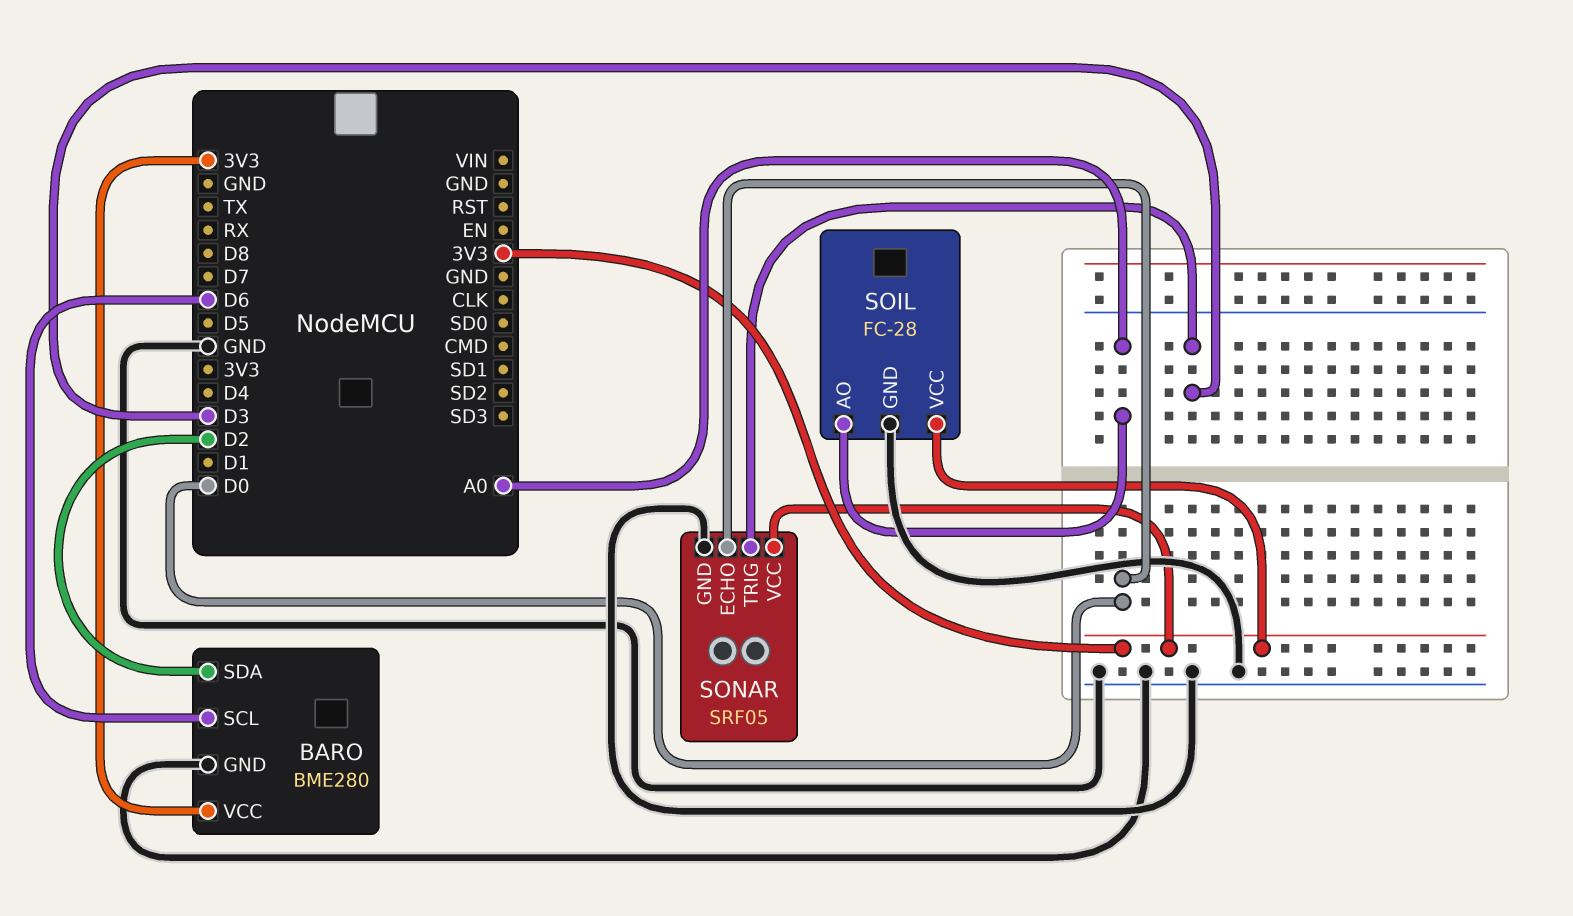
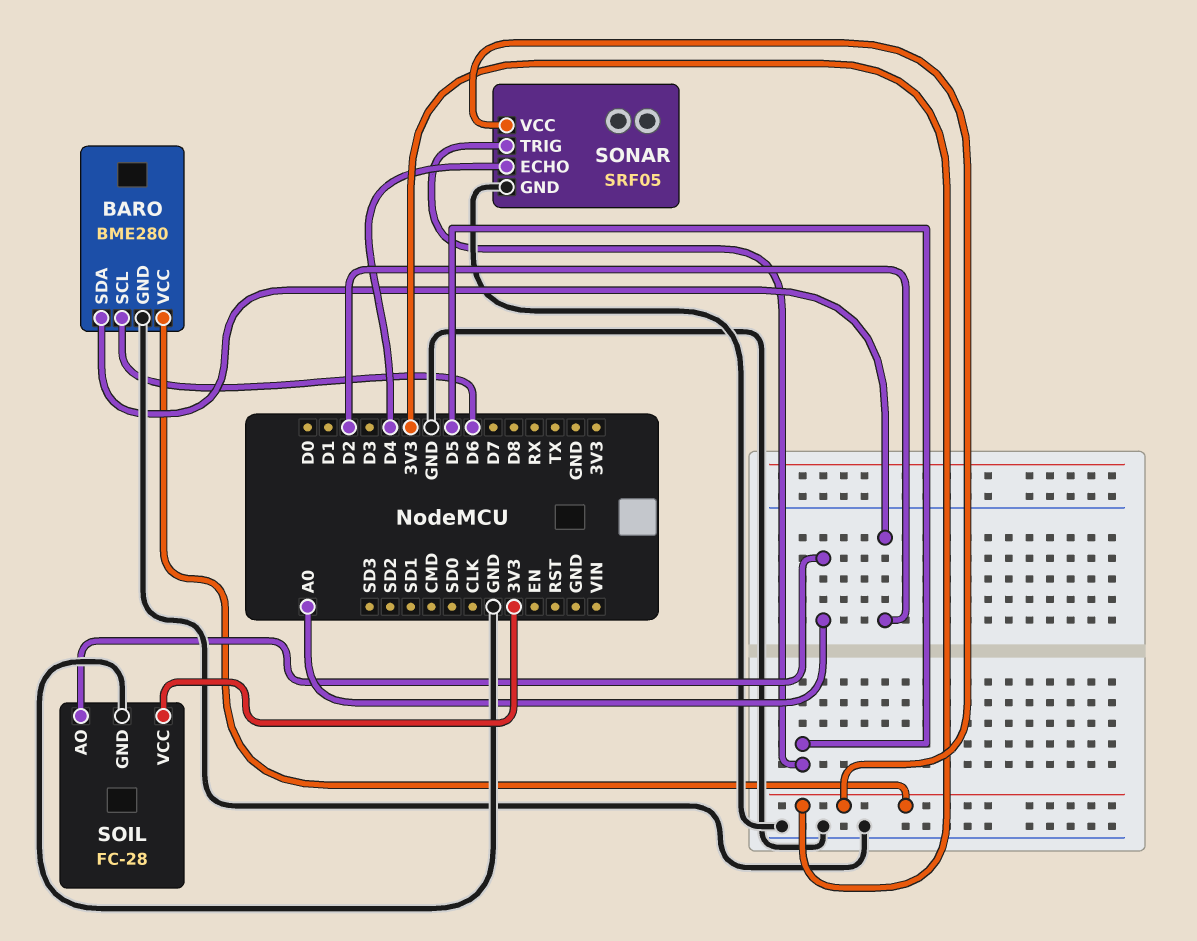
SONAR pin ECHO: D0 -> D4
SONAR pin TRIG: D3 -> D5

